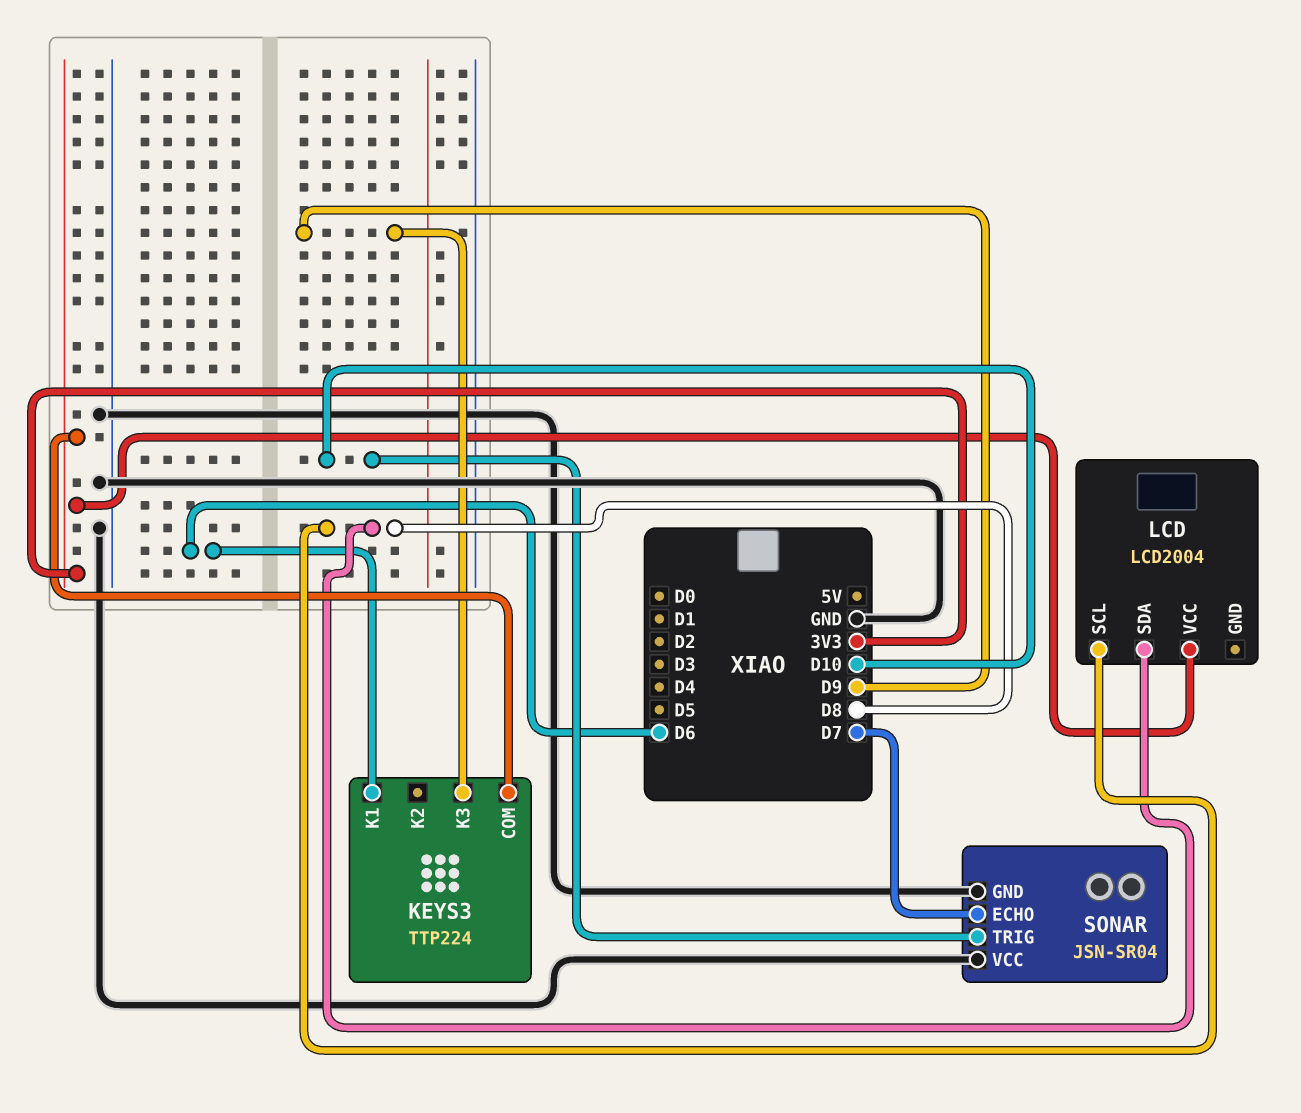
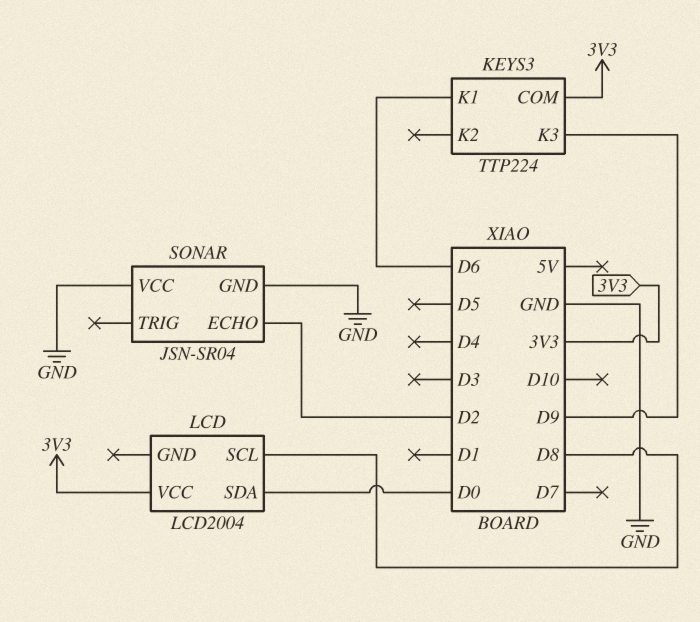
LCD pin SDA: D8 -> D0
SONAR pin ECHO: D7 -> D2
SONAR pin TRIG: D10 -> none

